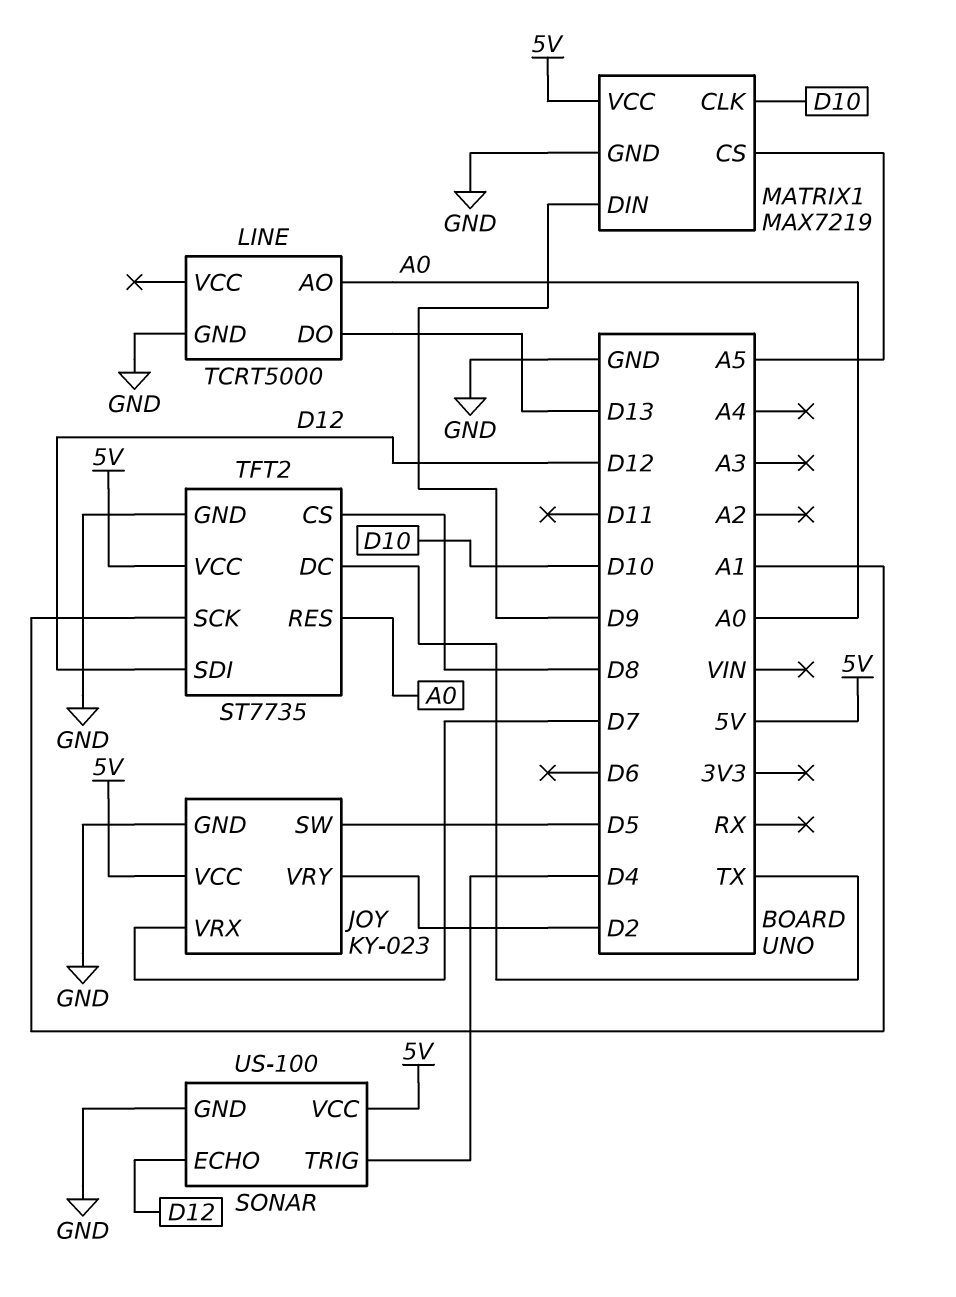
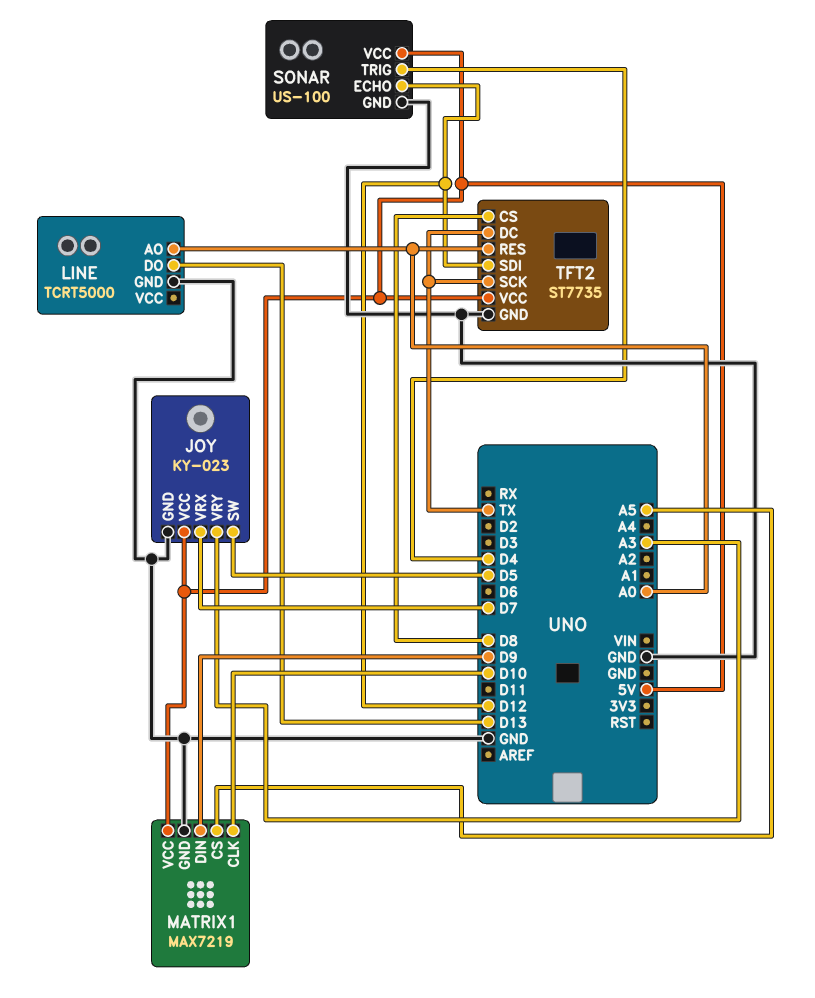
JOY pin VRY: D2 -> A3
TFT2 pin SCK: A1 -> TX

